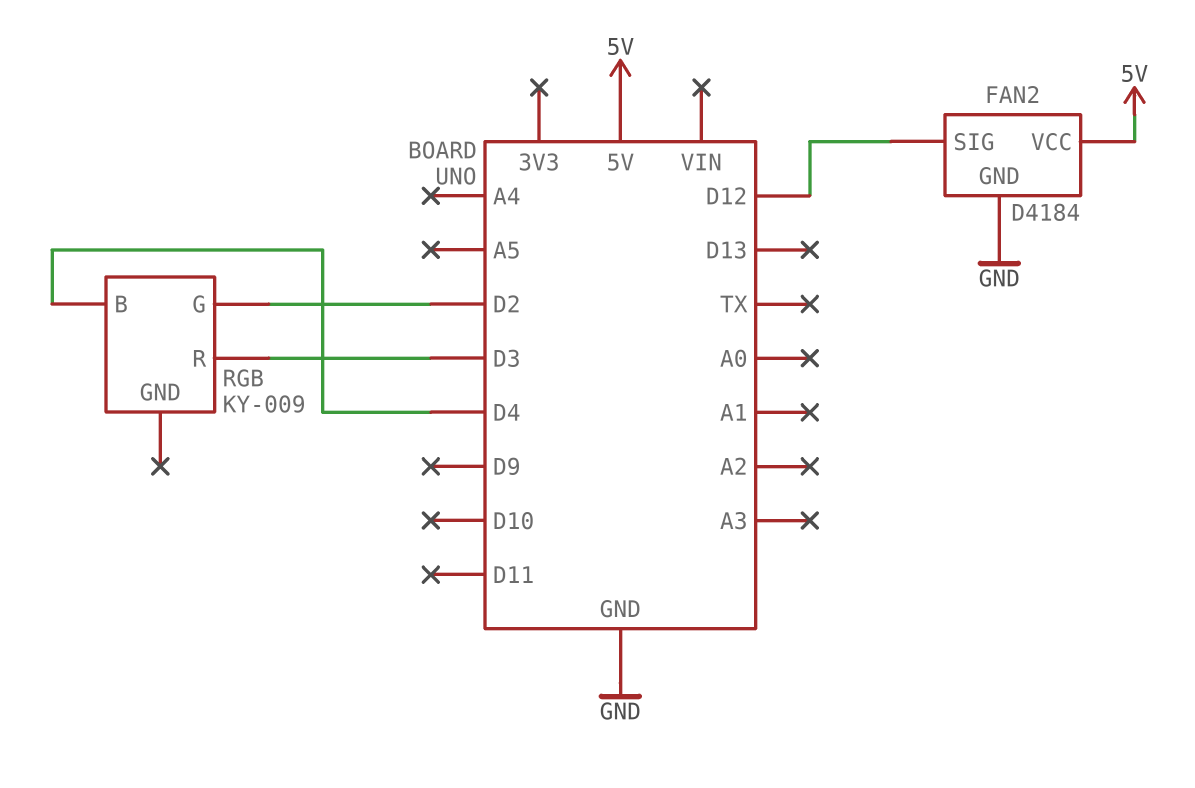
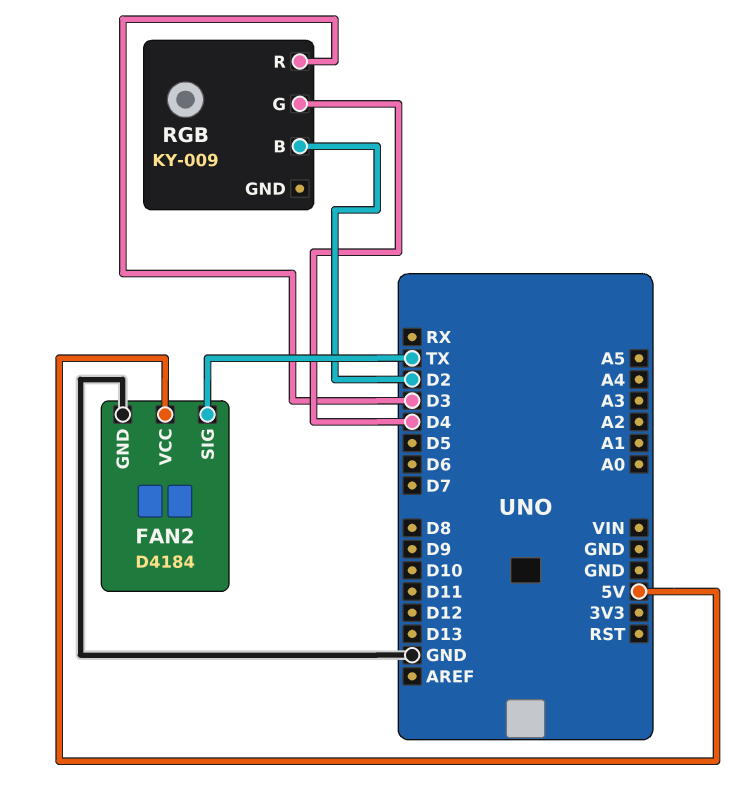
FAN2 pin SIG: D12 -> TX
RGB pin B: D4 -> D2
RGB pin G: D2 -> D4

